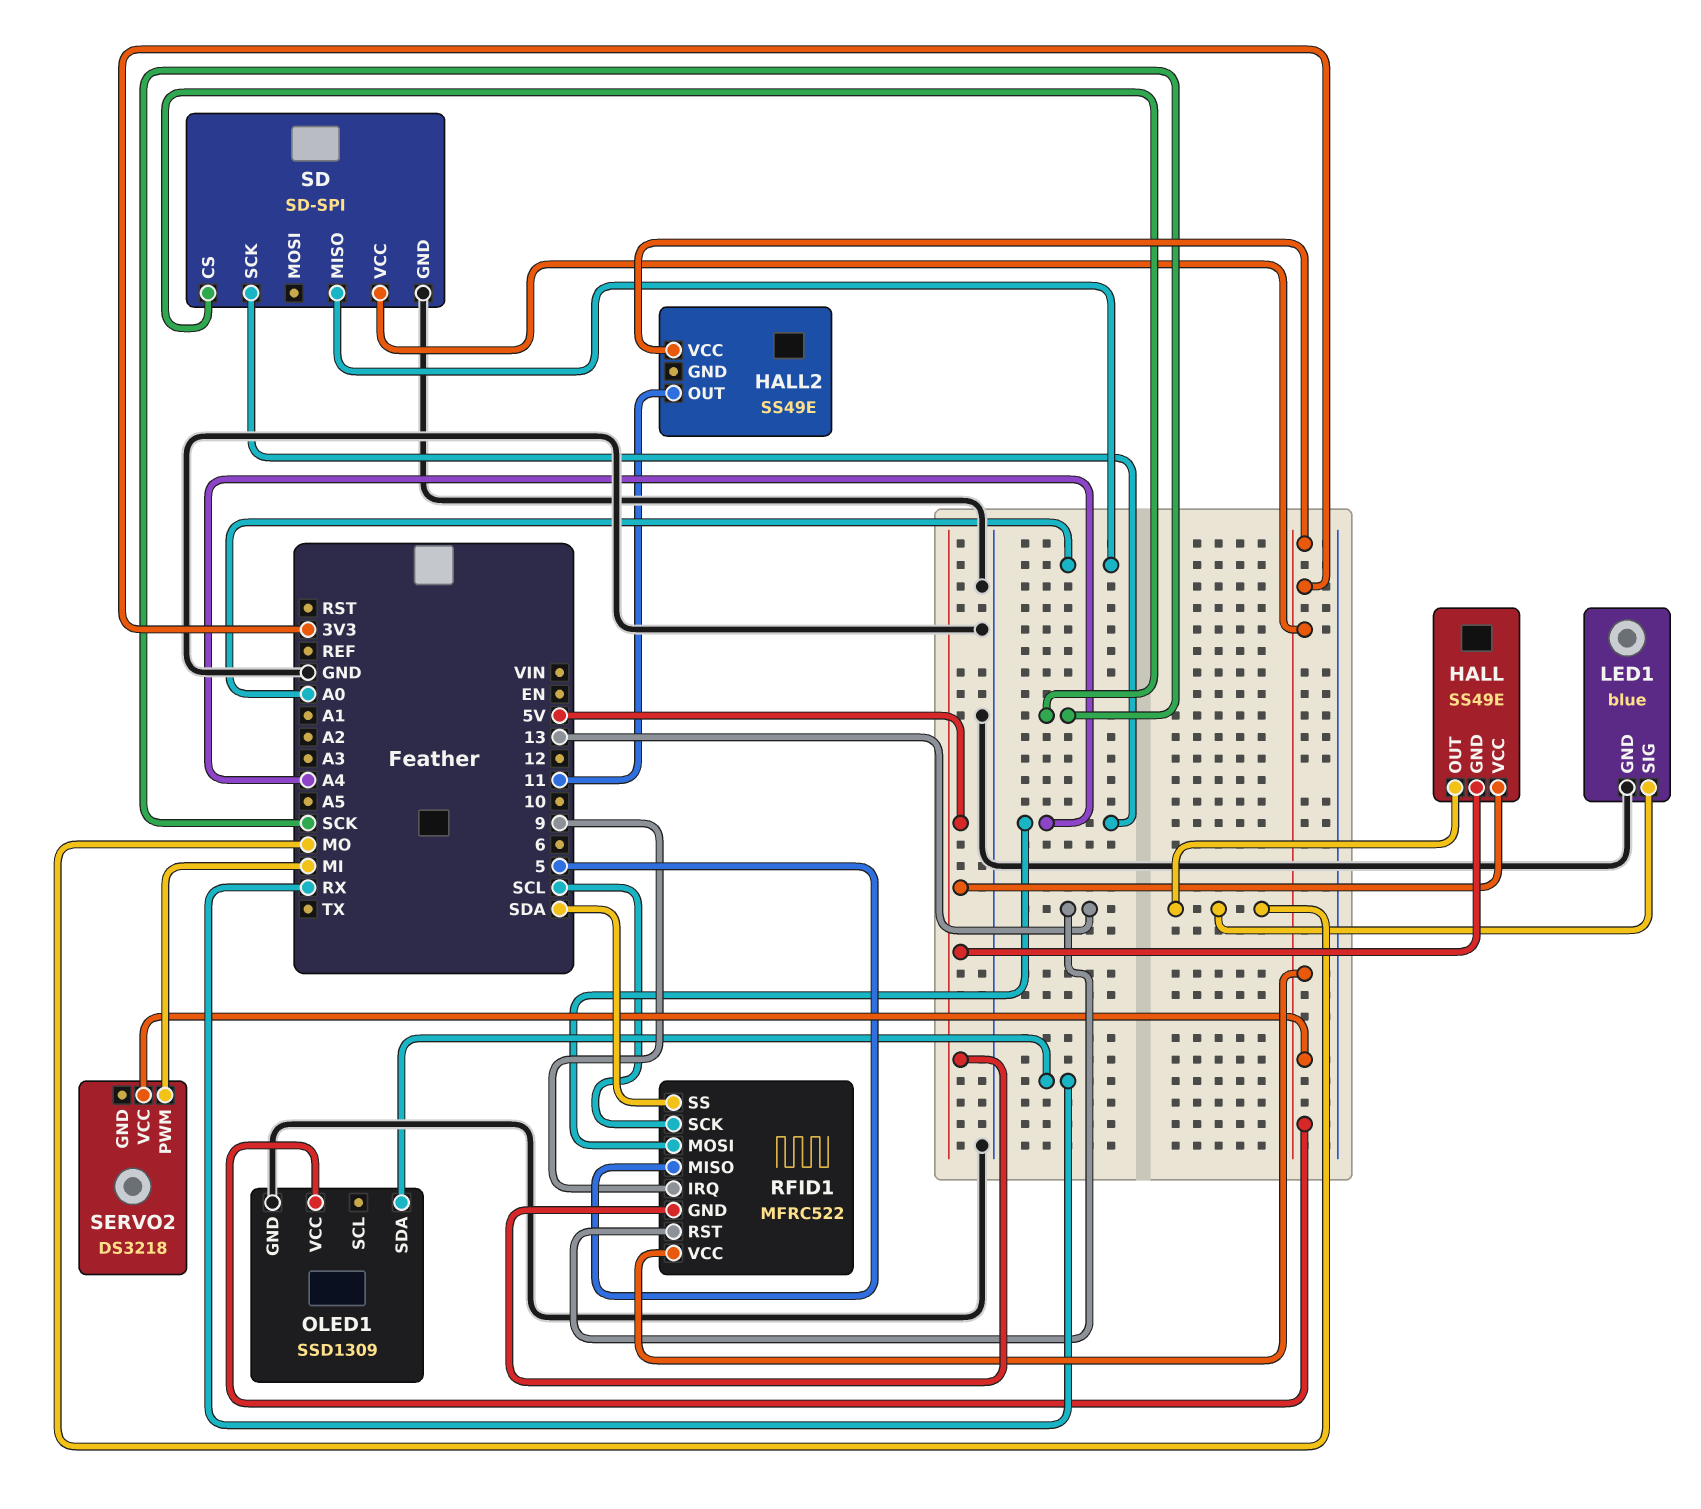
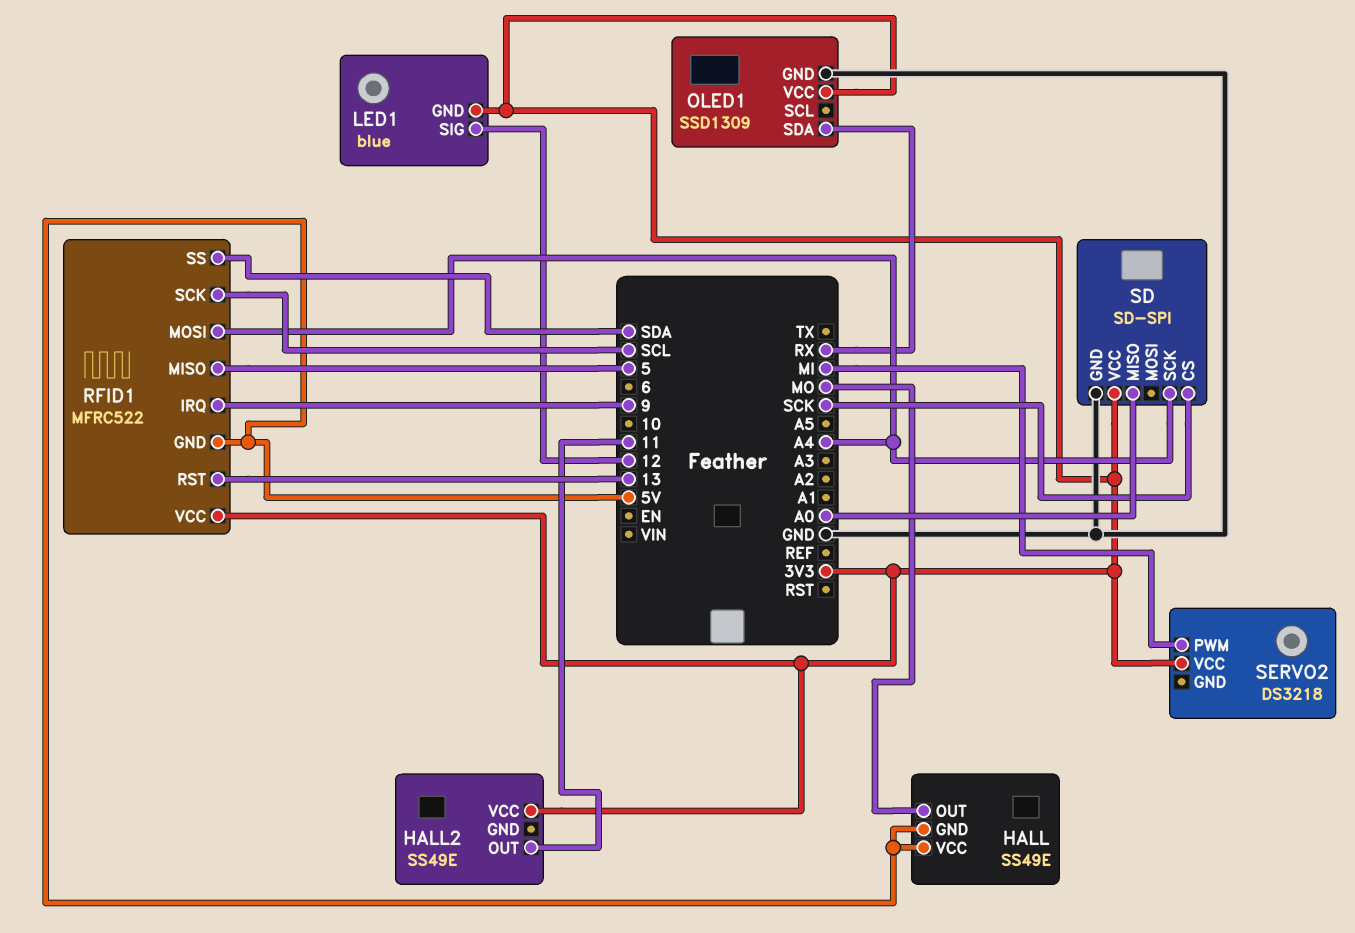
LED1 pin GND: GND -> 3V3
LED1 pin SIG: MO -> 12

